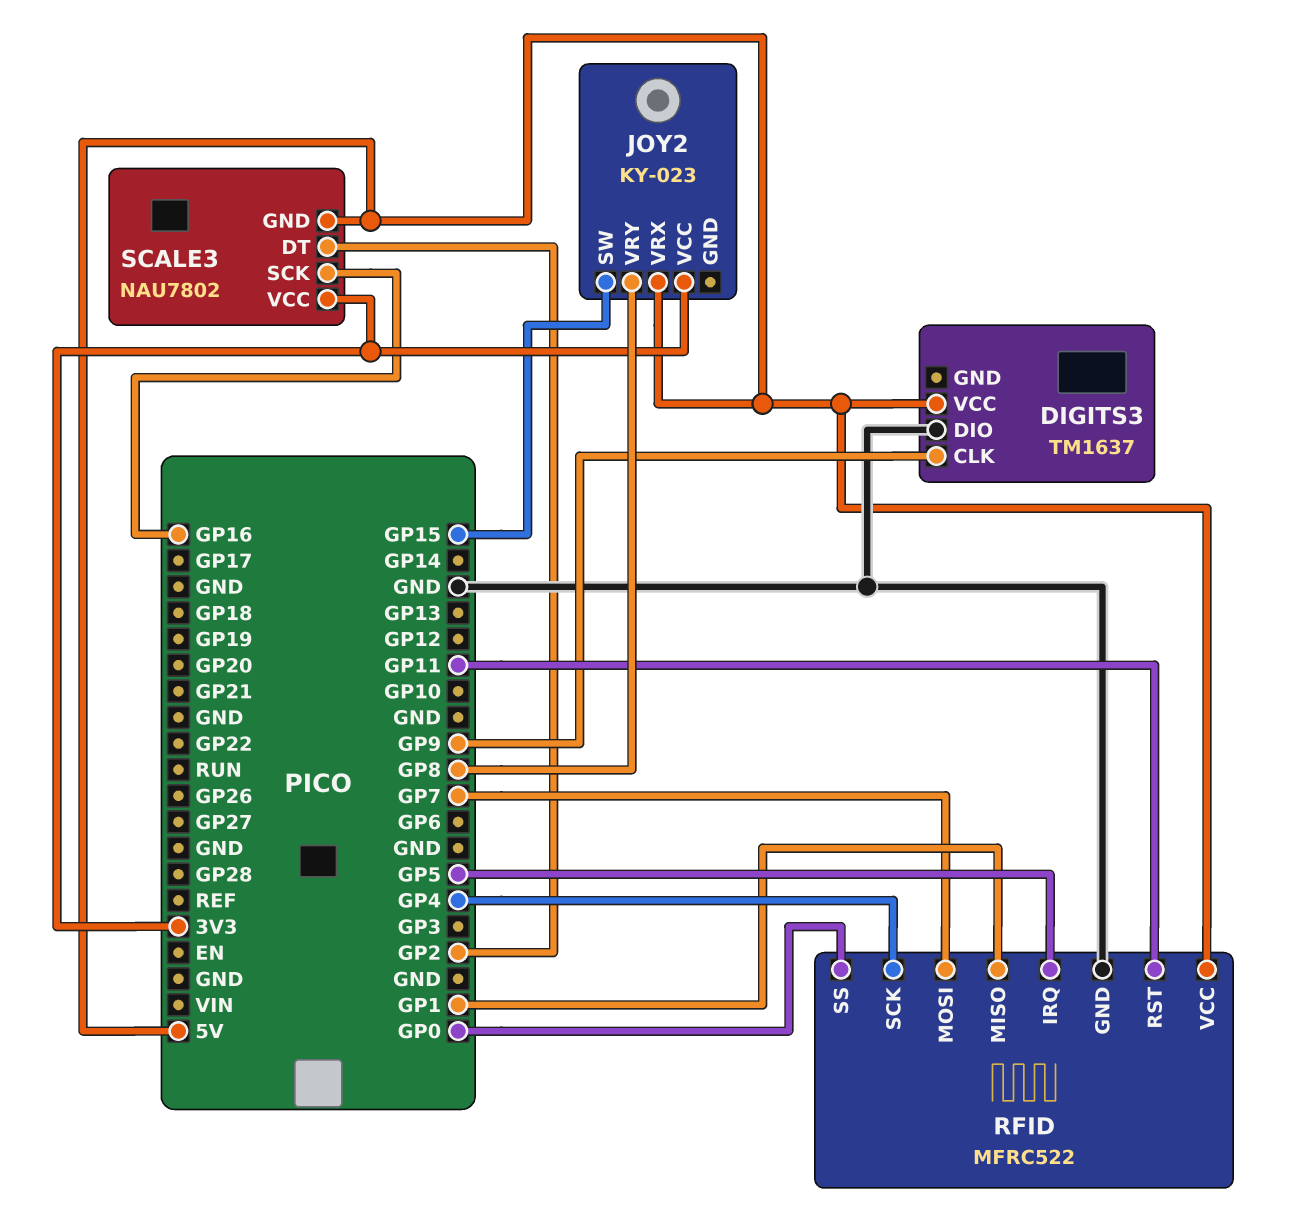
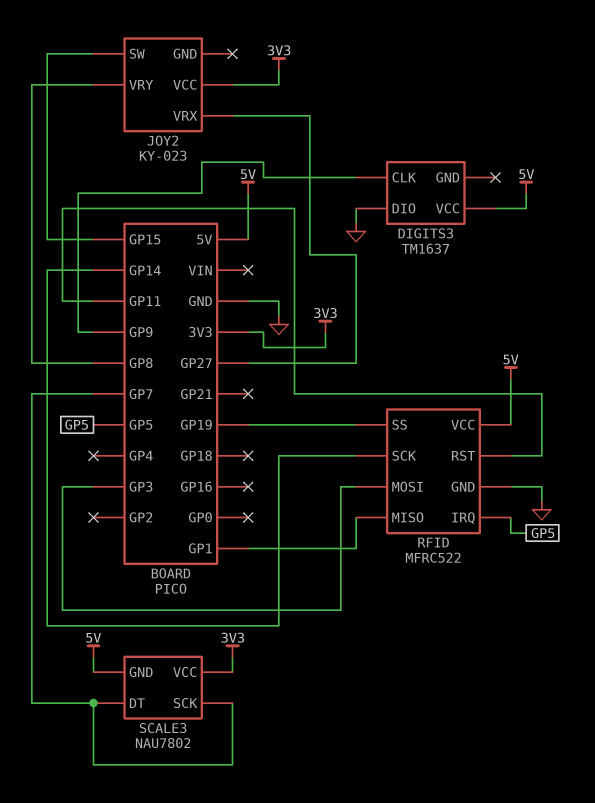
JOY2 pin VRX: 5V -> GP27
RFID pin MOSI: GP7 -> GP3
RFID pin SCK: GP4 -> GP14
RFID pin SS: GP0 -> GP19
SCALE3 pin DT: GP2 -> GP7
SCALE3 pin SCK: GP16 -> GP7

